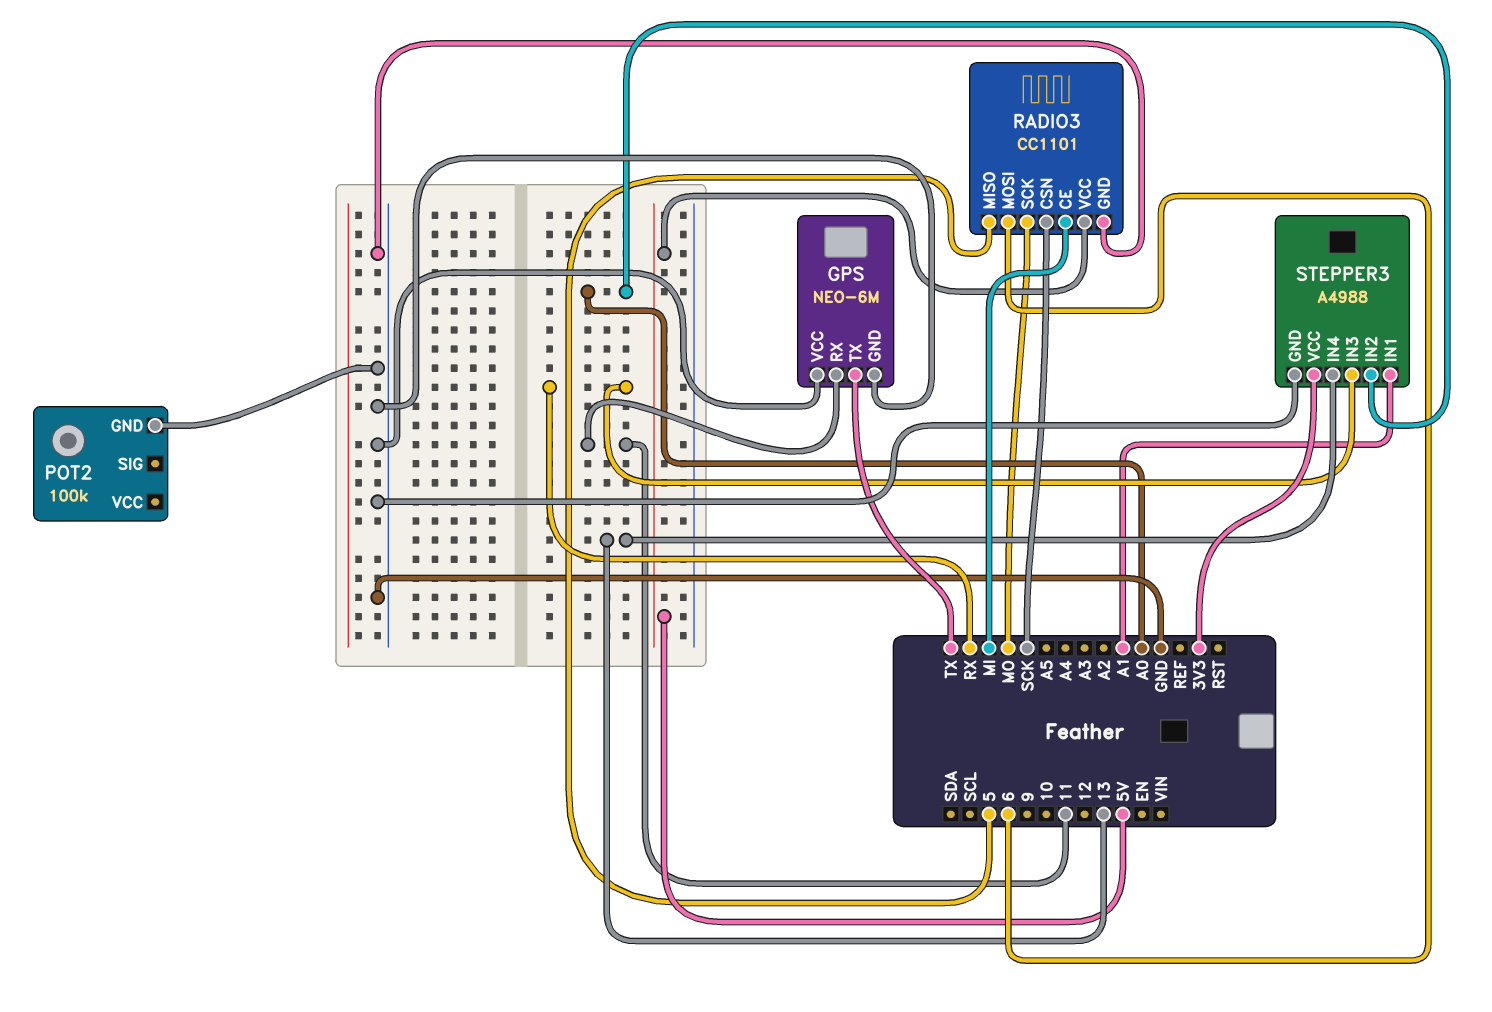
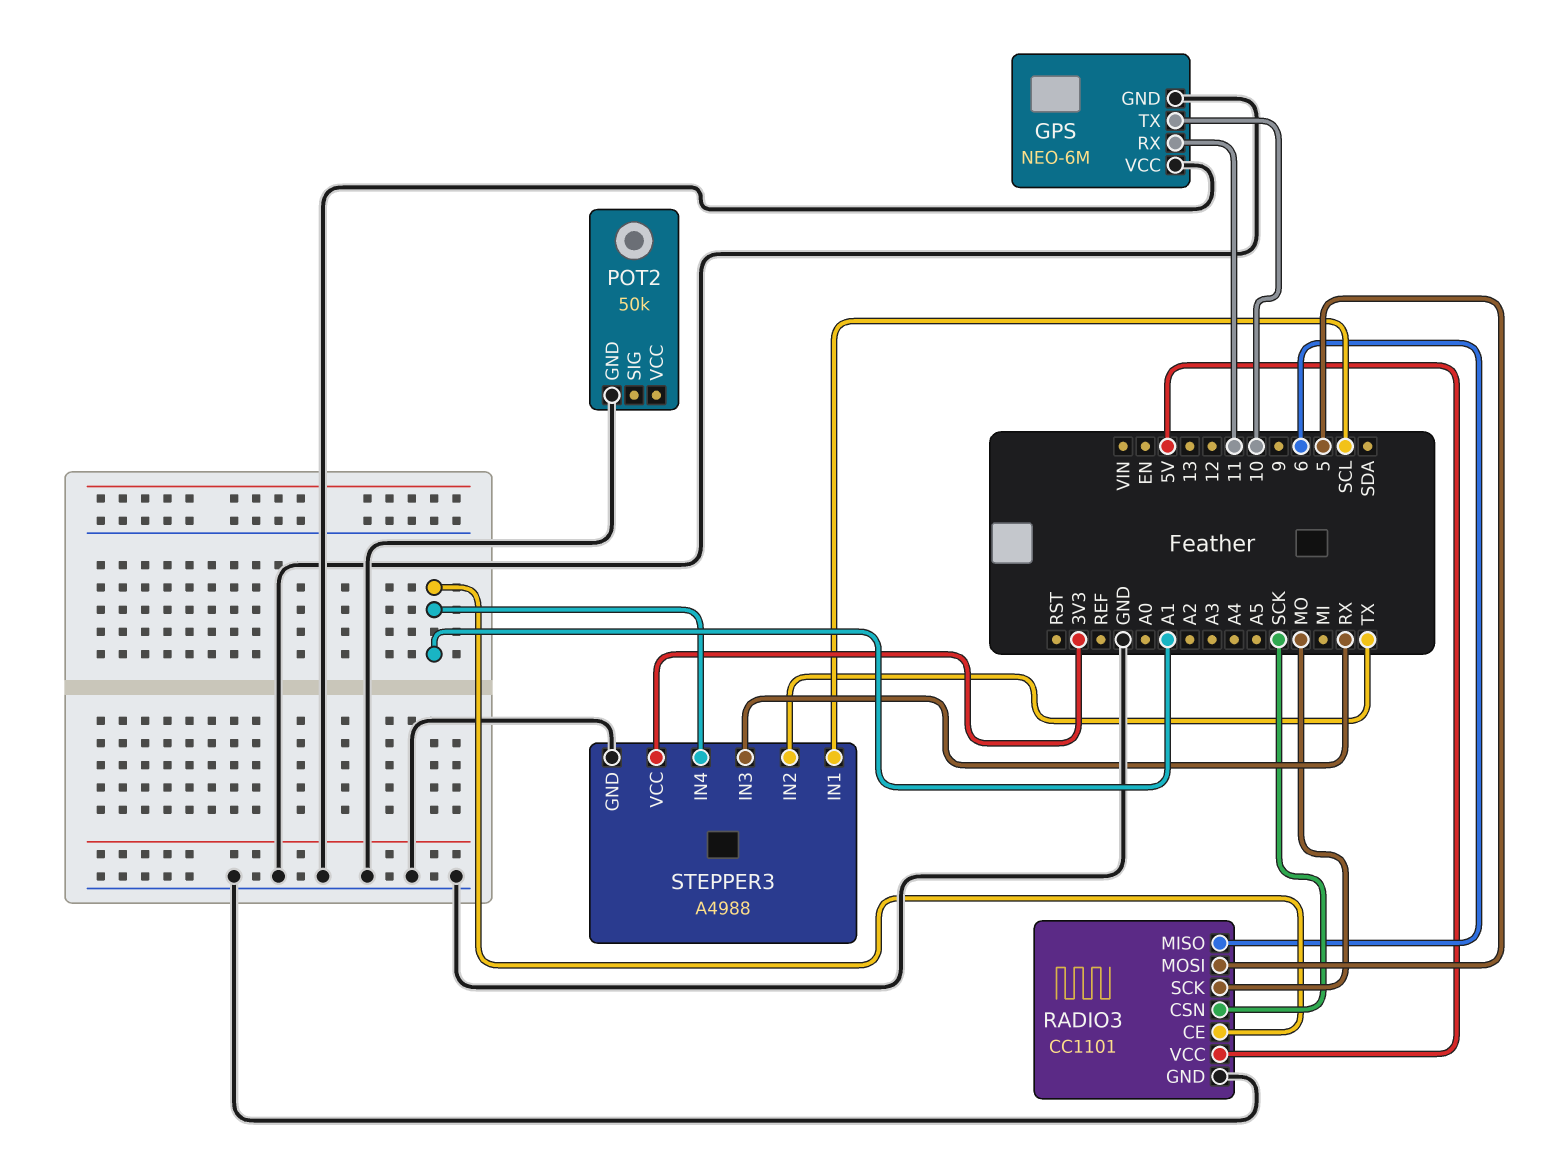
GPS pin TX: TX -> 10
POT2: 100k -> 50k
RADIO3 pin CE: MI -> A1
RADIO3 pin MISO: 5 -> 6
RADIO3 pin MOSI: 6 -> 5
STEPPER3 pin IN1: A1 -> SCL
STEPPER3 pin IN2: A0 -> TX
STEPPER3 pin IN4: 13 -> A1

